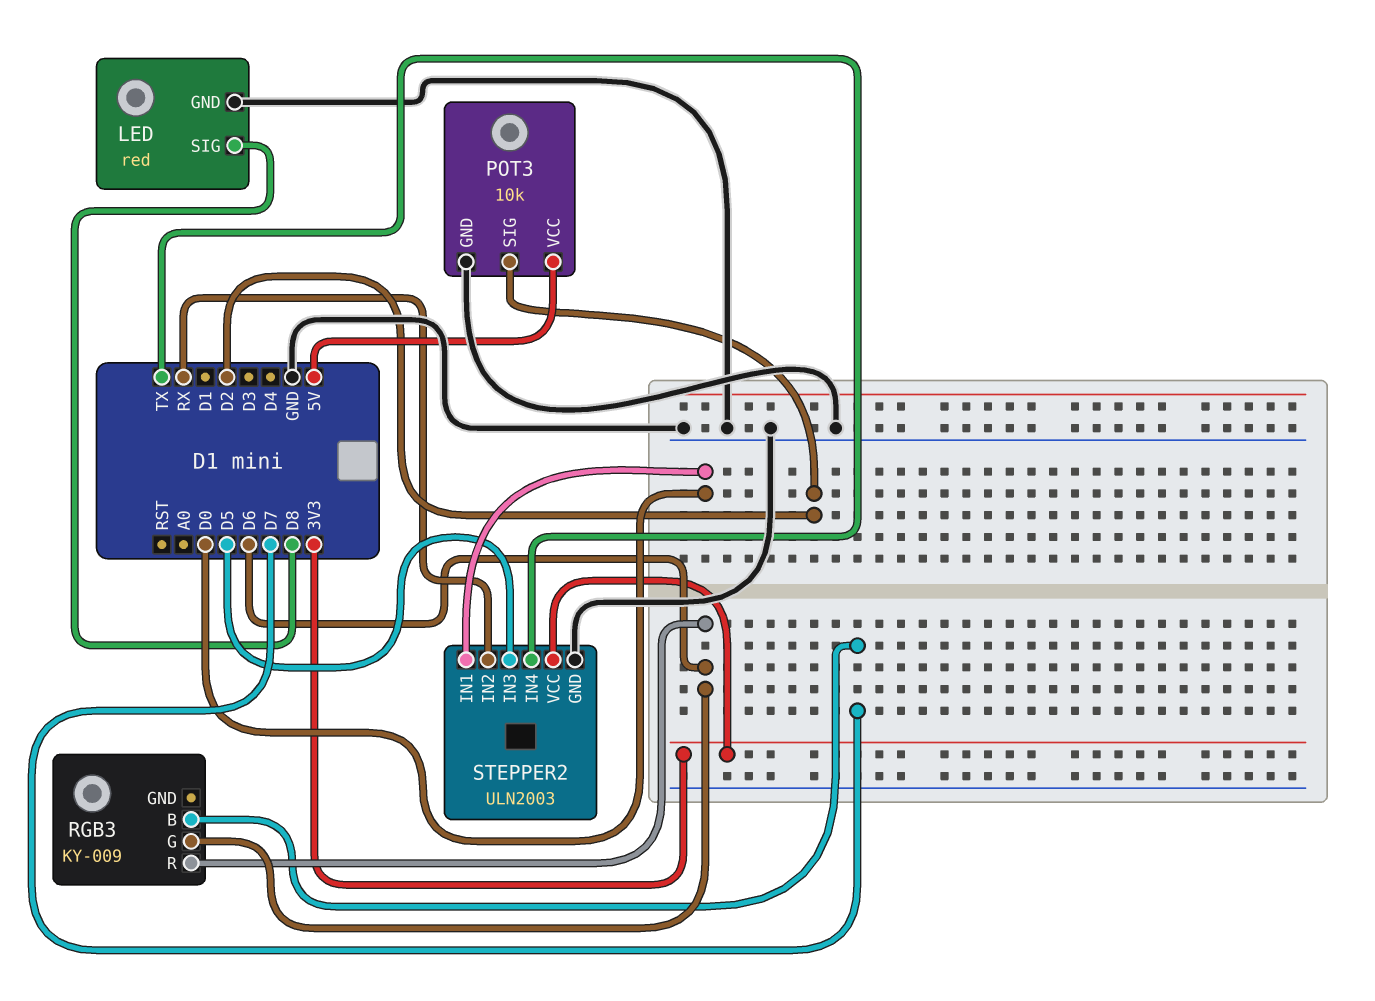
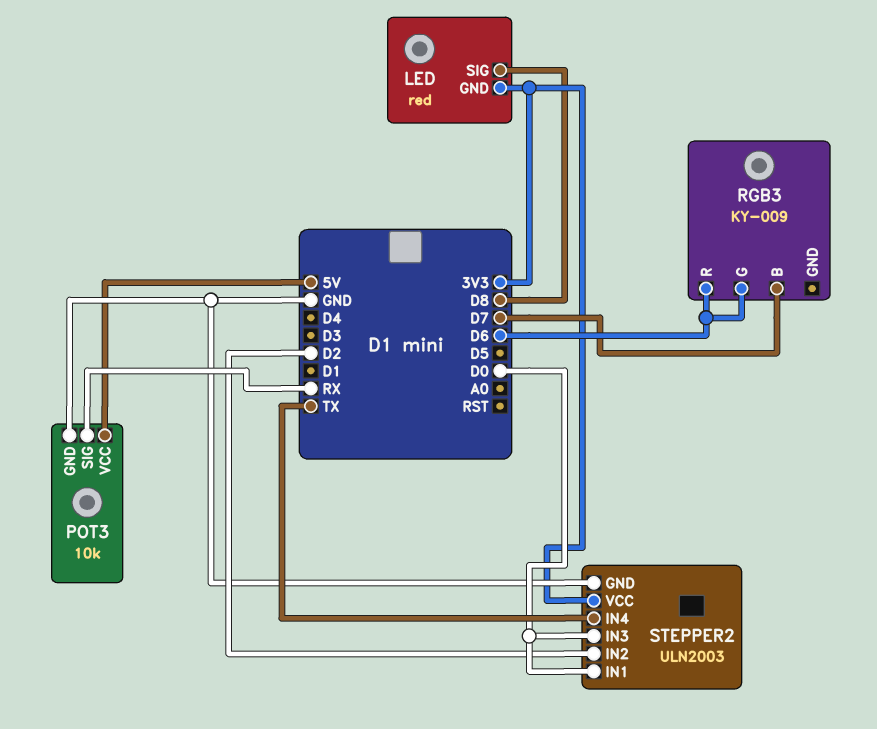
LED pin GND: GND -> 3V3
POT3 pin SIG: D2 -> RX
STEPPER2 pin IN2: RX -> D2
STEPPER2 pin IN3: D5 -> D0

